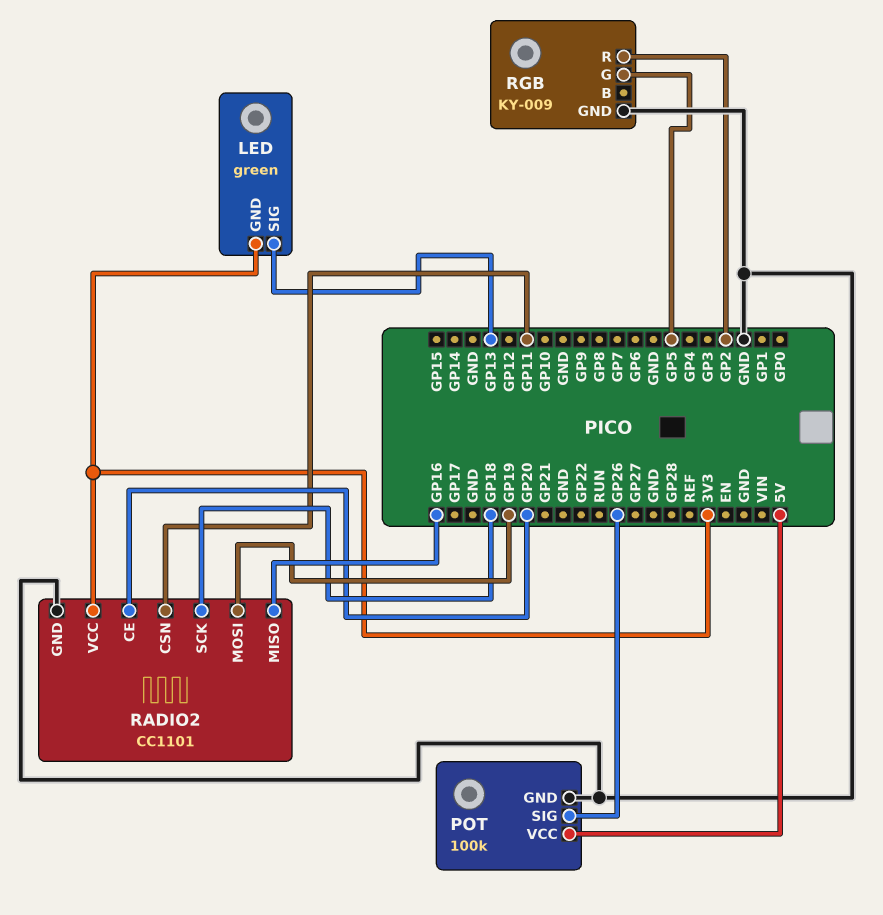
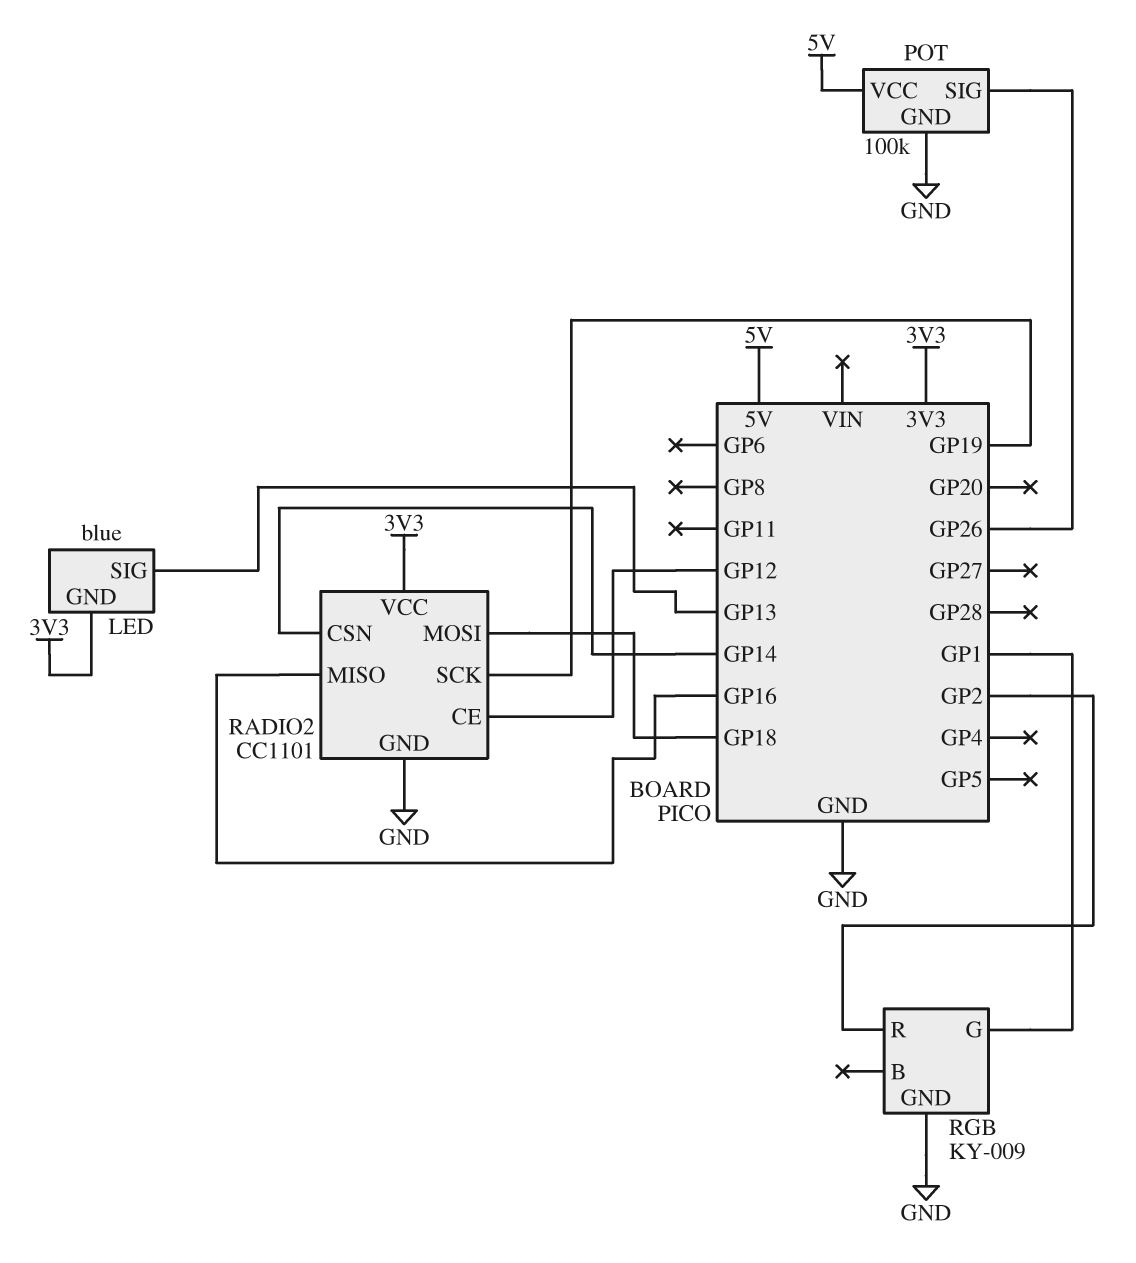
LED: green -> blue
RADIO2 pin CE: GP20 -> GP12
RADIO2 pin CSN: GP11 -> GP14
RADIO2 pin MOSI: GP19 -> GP18
RADIO2 pin SCK: GP18 -> GP19
RGB pin G: GP5 -> GP1

